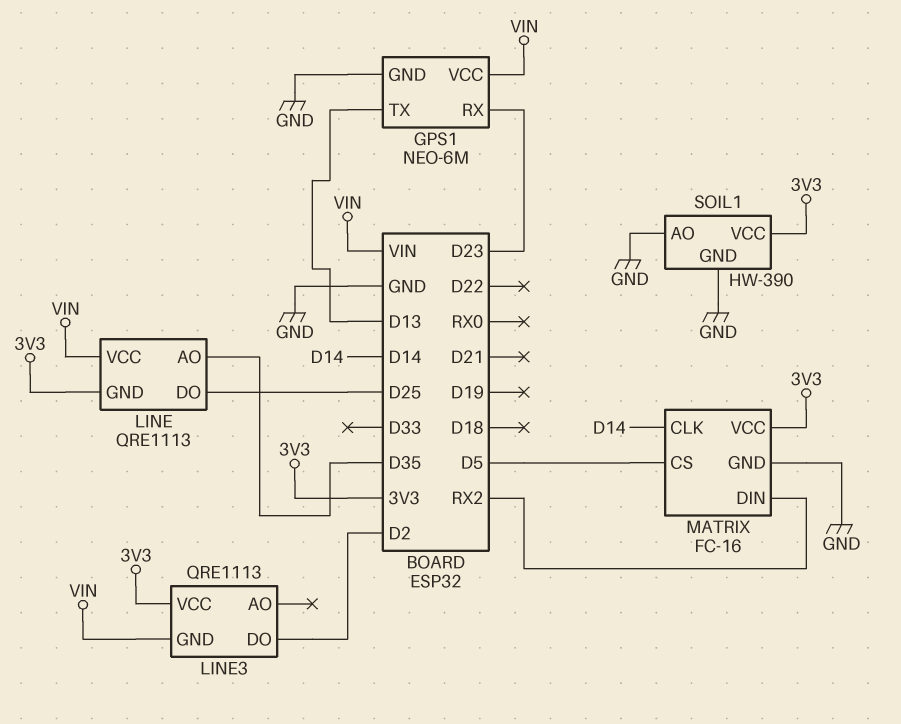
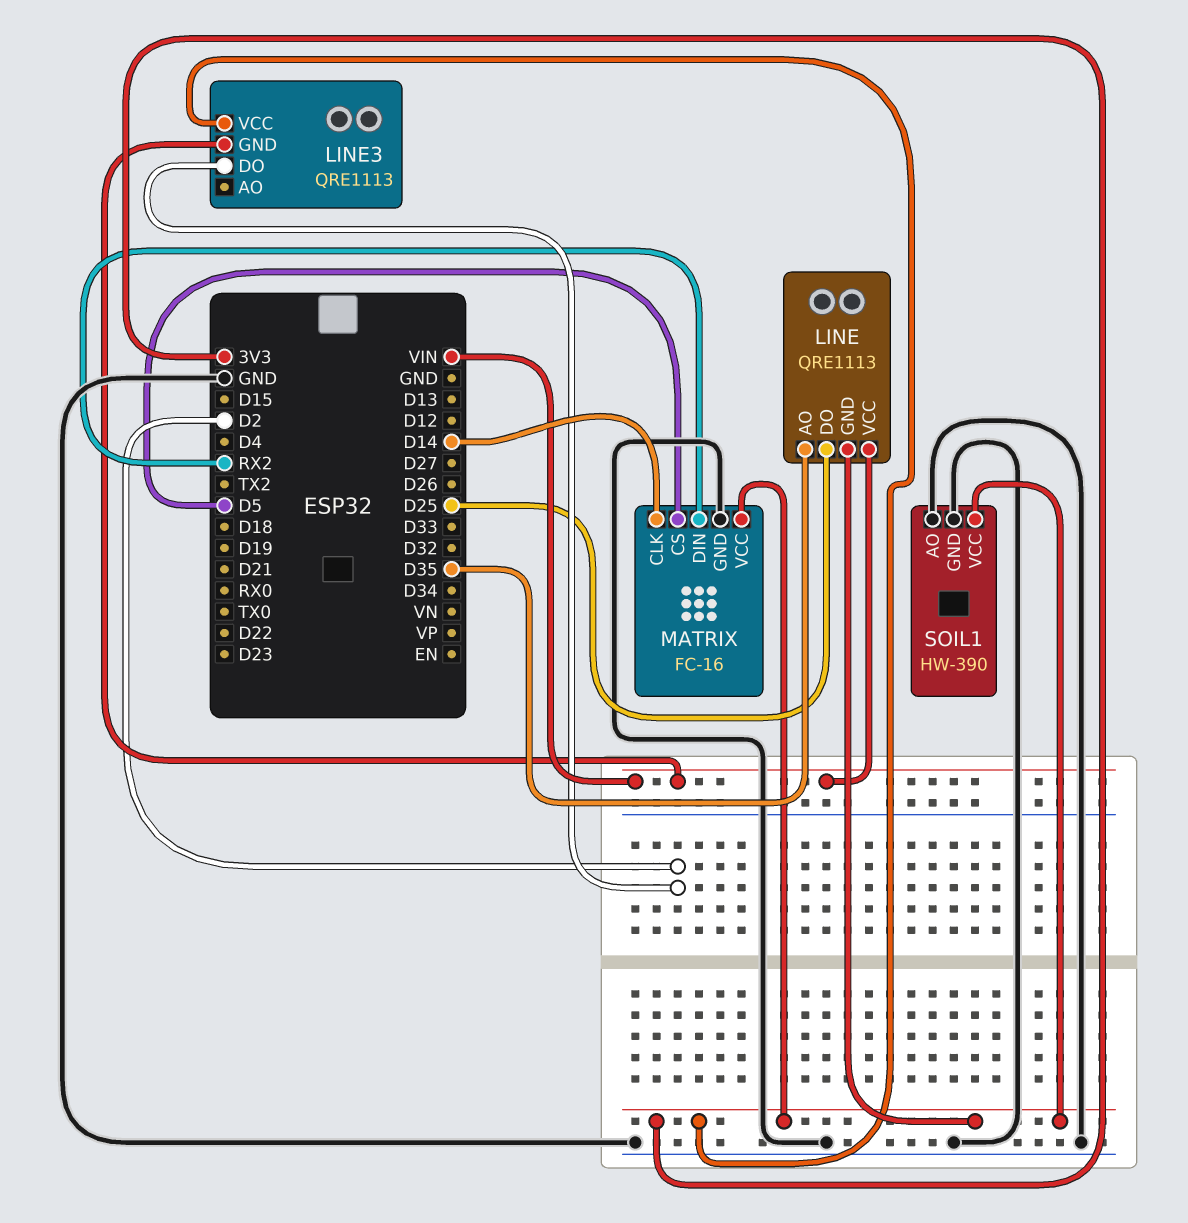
GPS1: NEO-6M -> none
GPS1 pin GND: GND -> none
GPS1 pin RX: D23 -> none
GPS1 pin TX: D13 -> none
GPS1 pin VCC: VIN -> none

